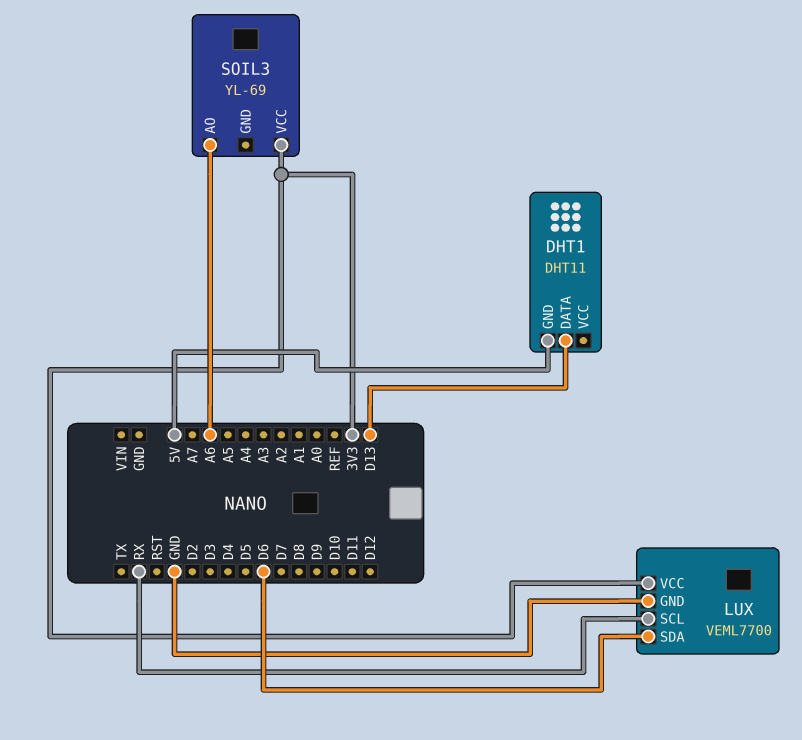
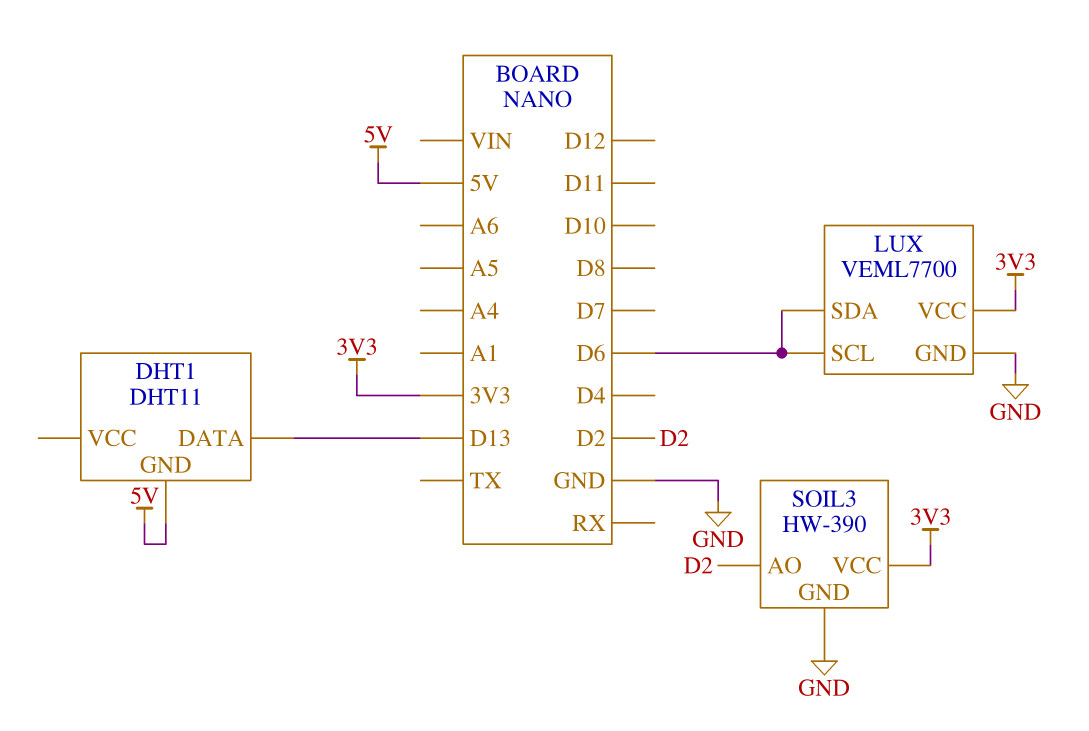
LUX pin SCL: RX -> D6
SOIL3: YL-69 -> HW-390
SOIL3 pin AO: A6 -> D2
SOIL3 pin GND: none -> GND

